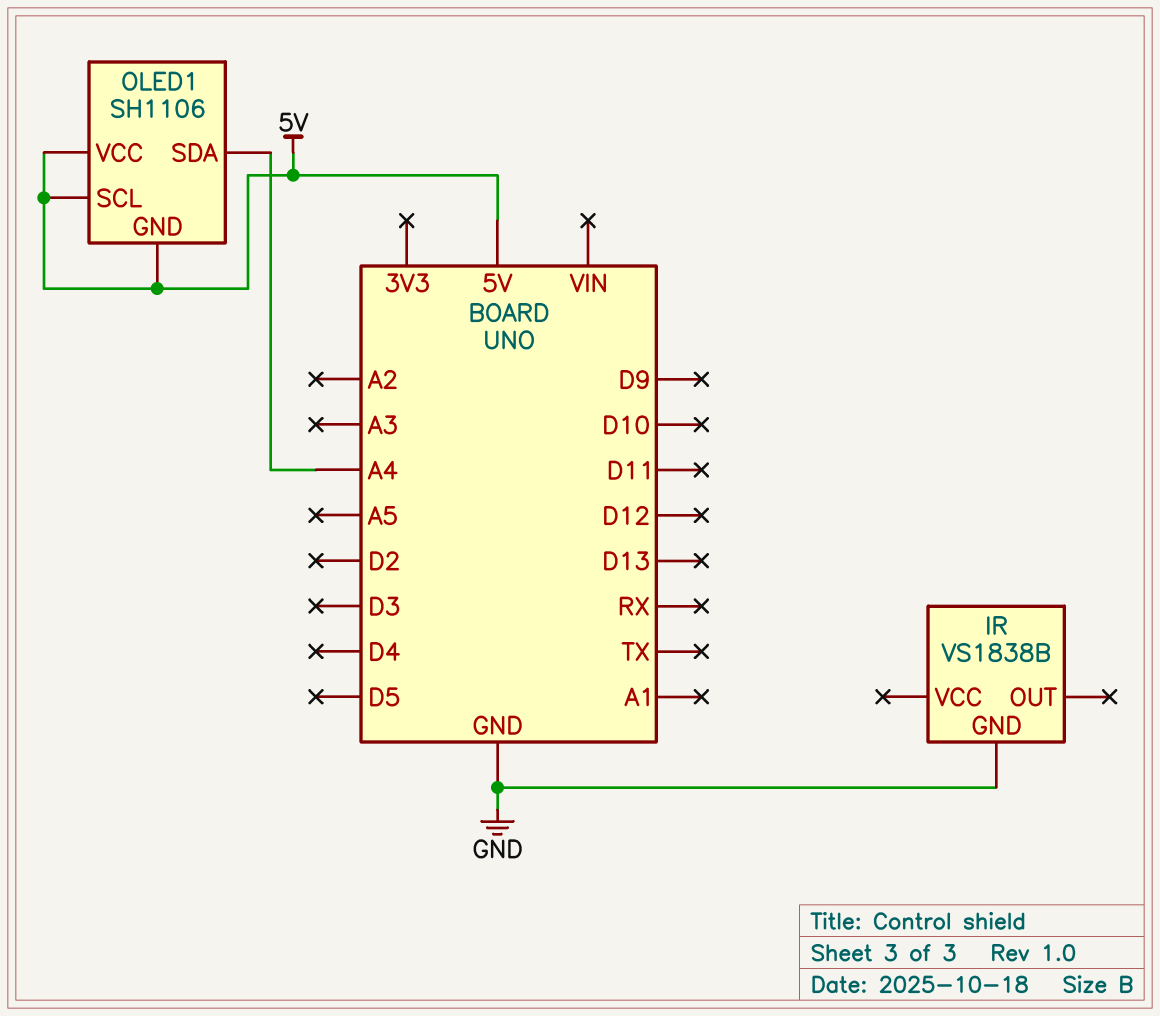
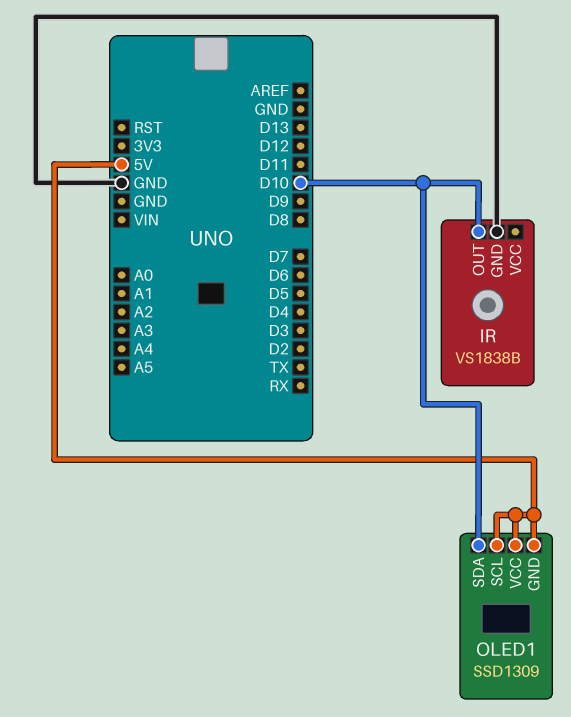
IR pin OUT: none -> D10
OLED1: SH1106 -> SSD1309
OLED1 pin SDA: A4 -> D10

